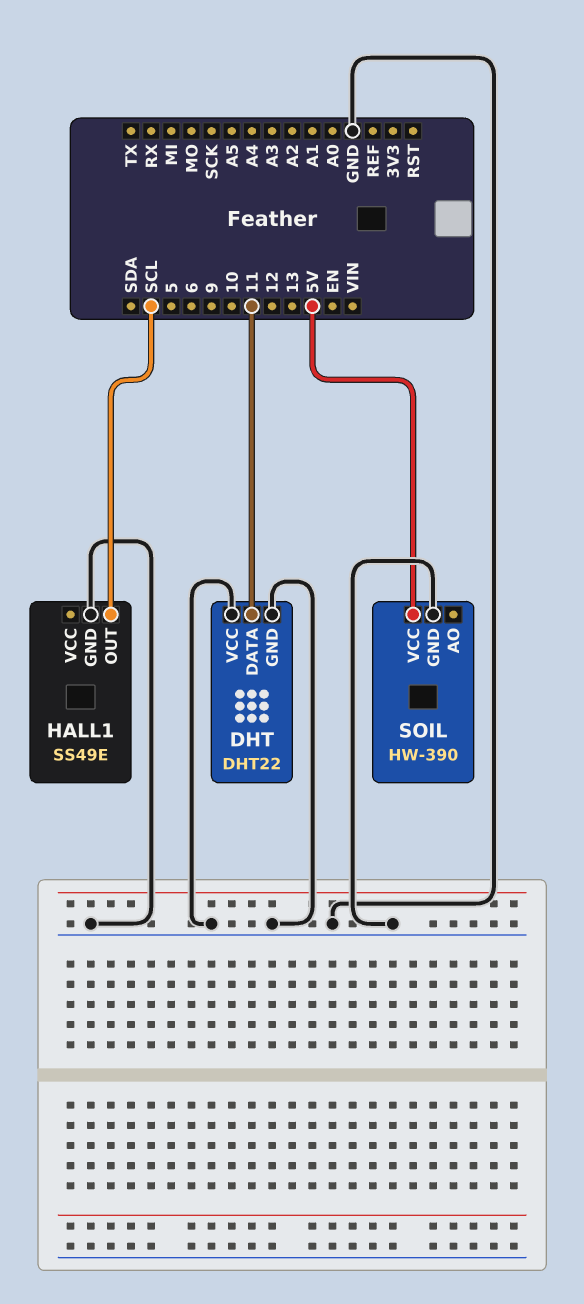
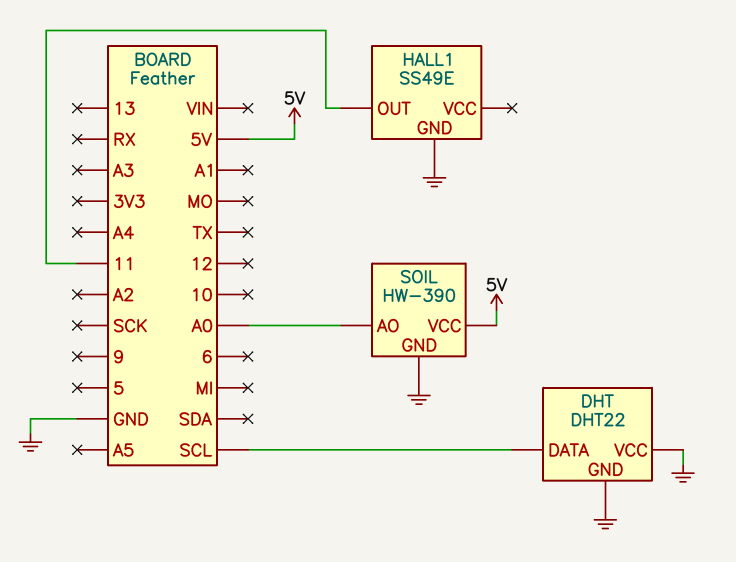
DHT pin DATA: 11 -> SCL
HALL1 pin OUT: SCL -> 11
SOIL pin AO: none -> A0

